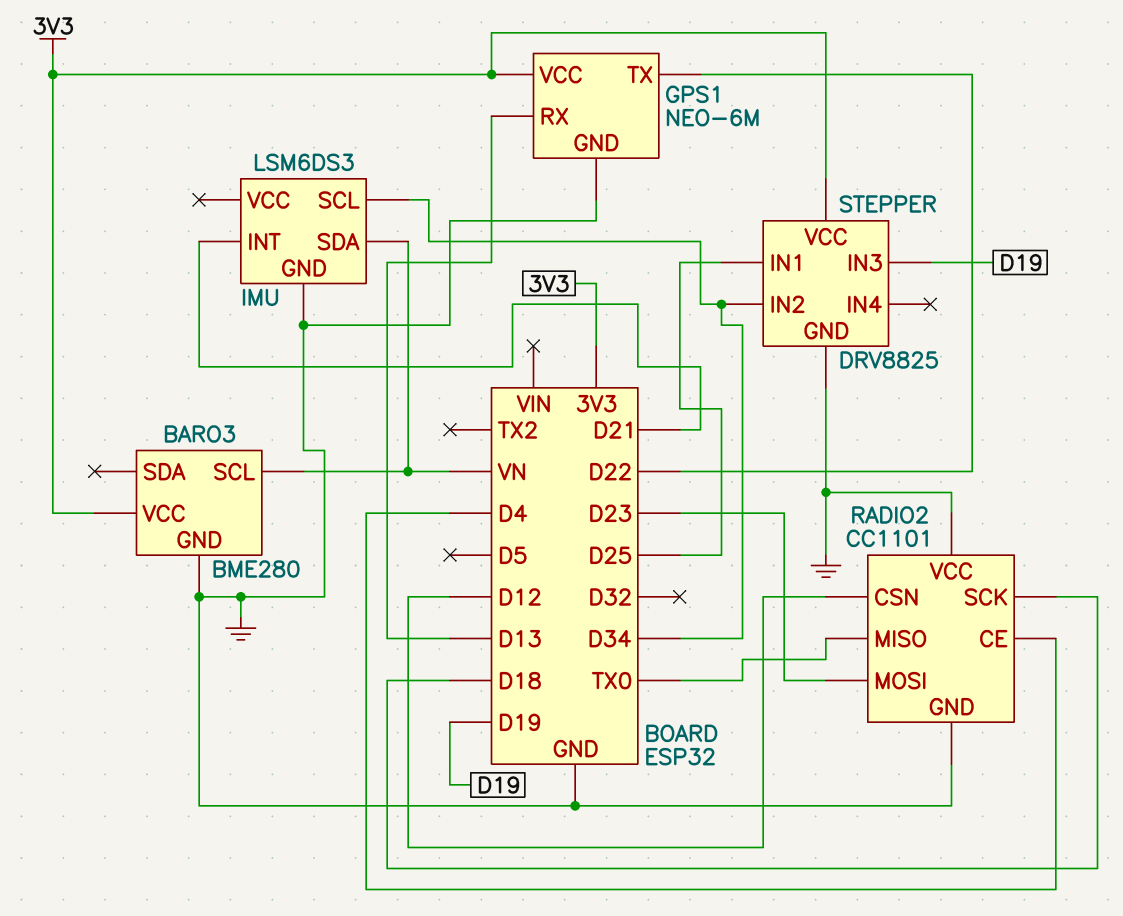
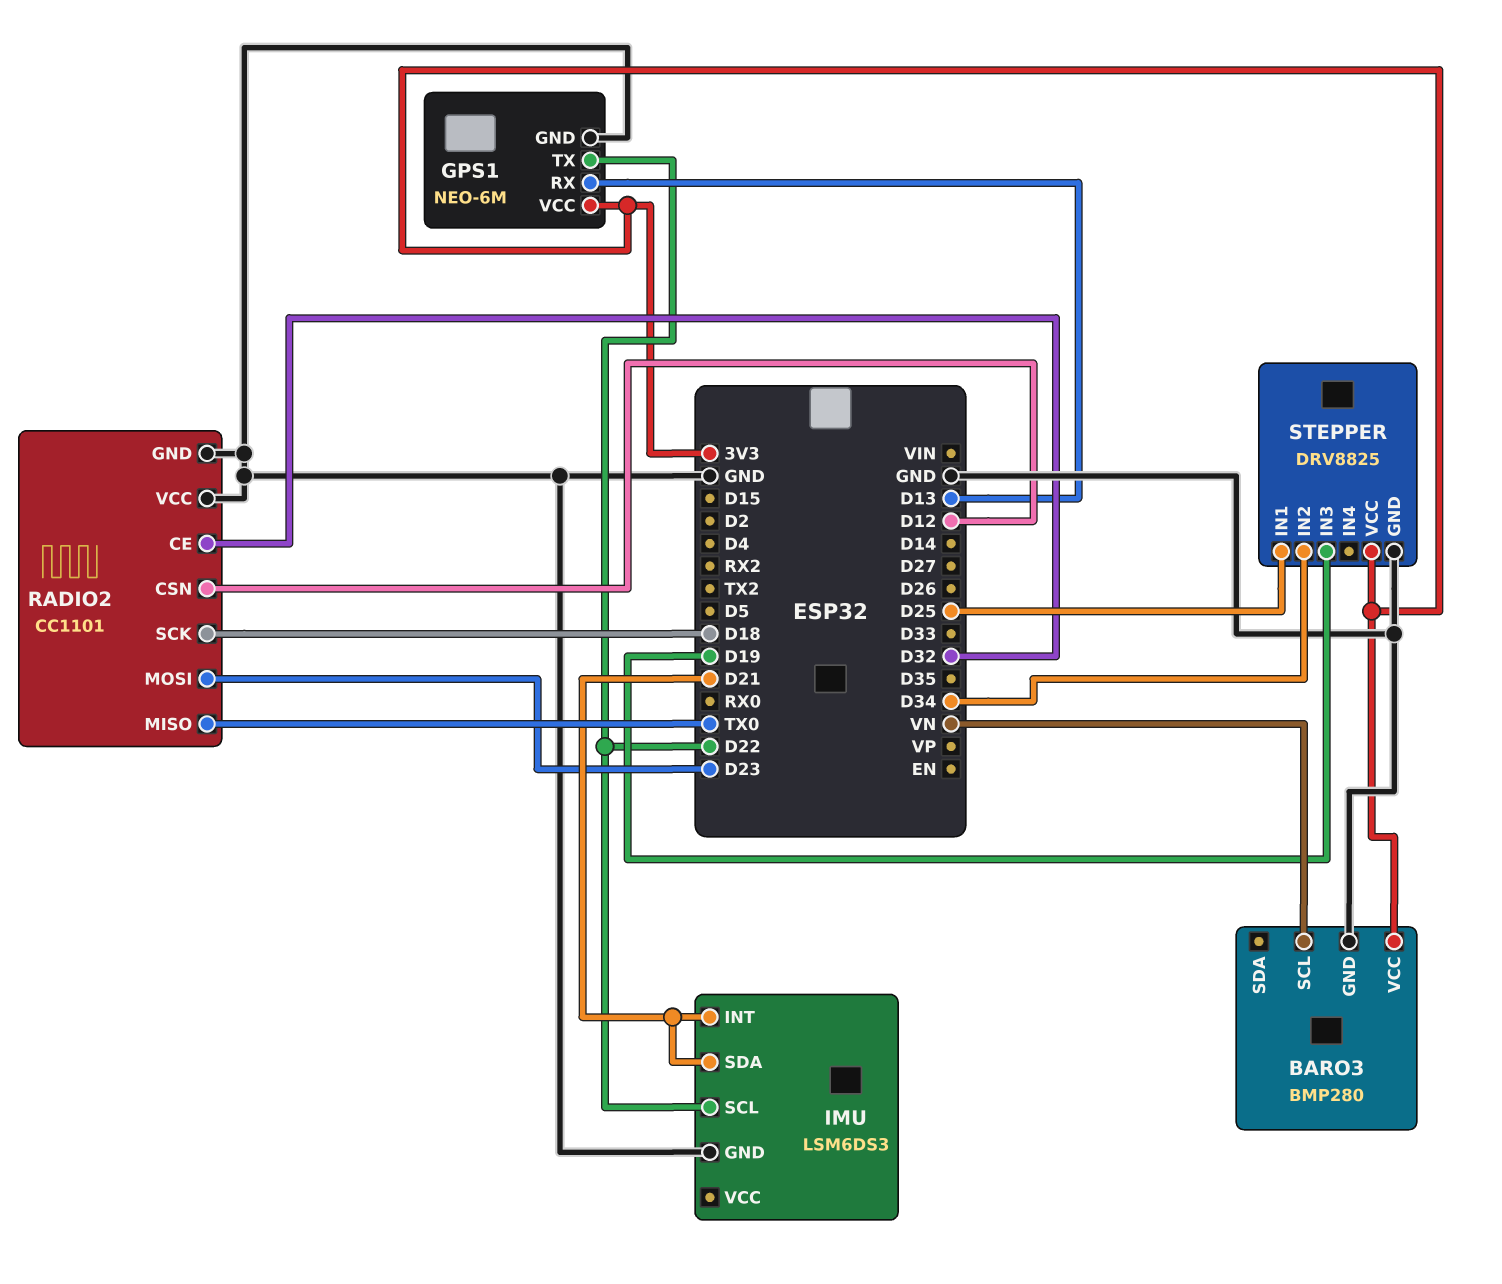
BARO3: BME280 -> BMP280
IMU pin SCL: D34 -> D22
IMU pin SDA: VN -> D21
RADIO2 pin CE: D4 -> D32

